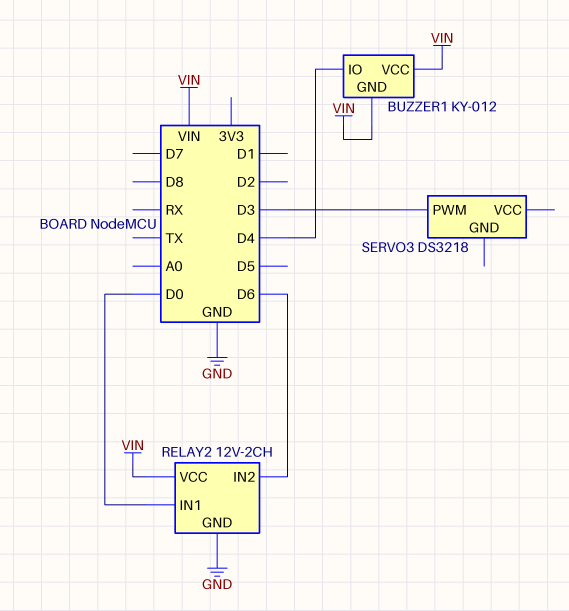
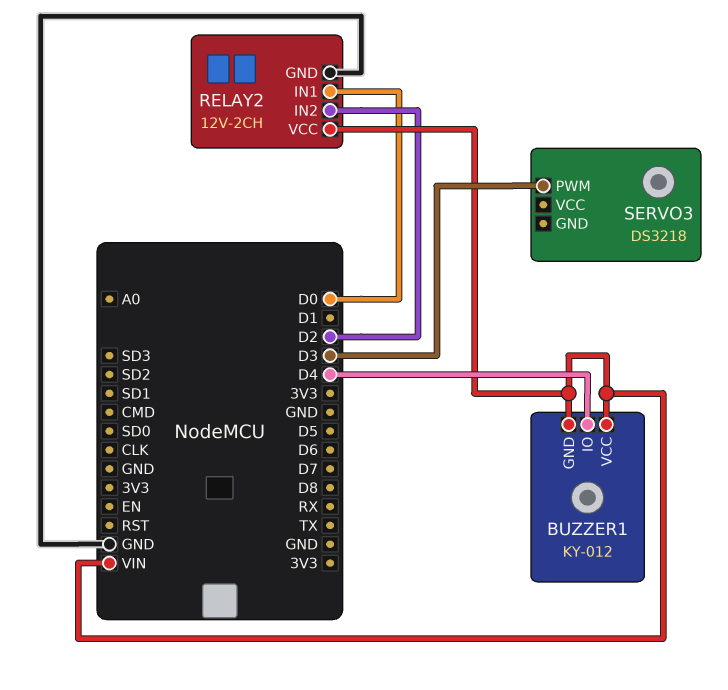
RELAY2 pin IN2: D6 -> D2

